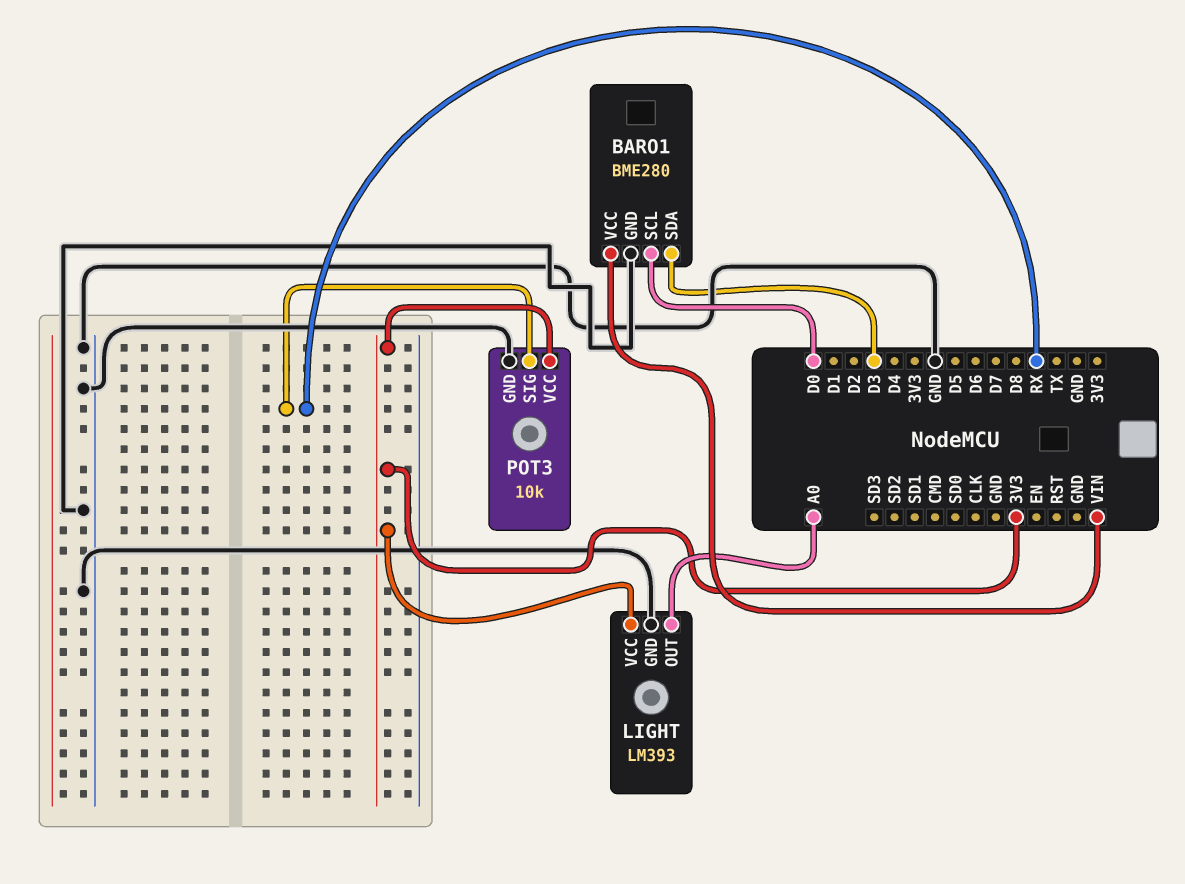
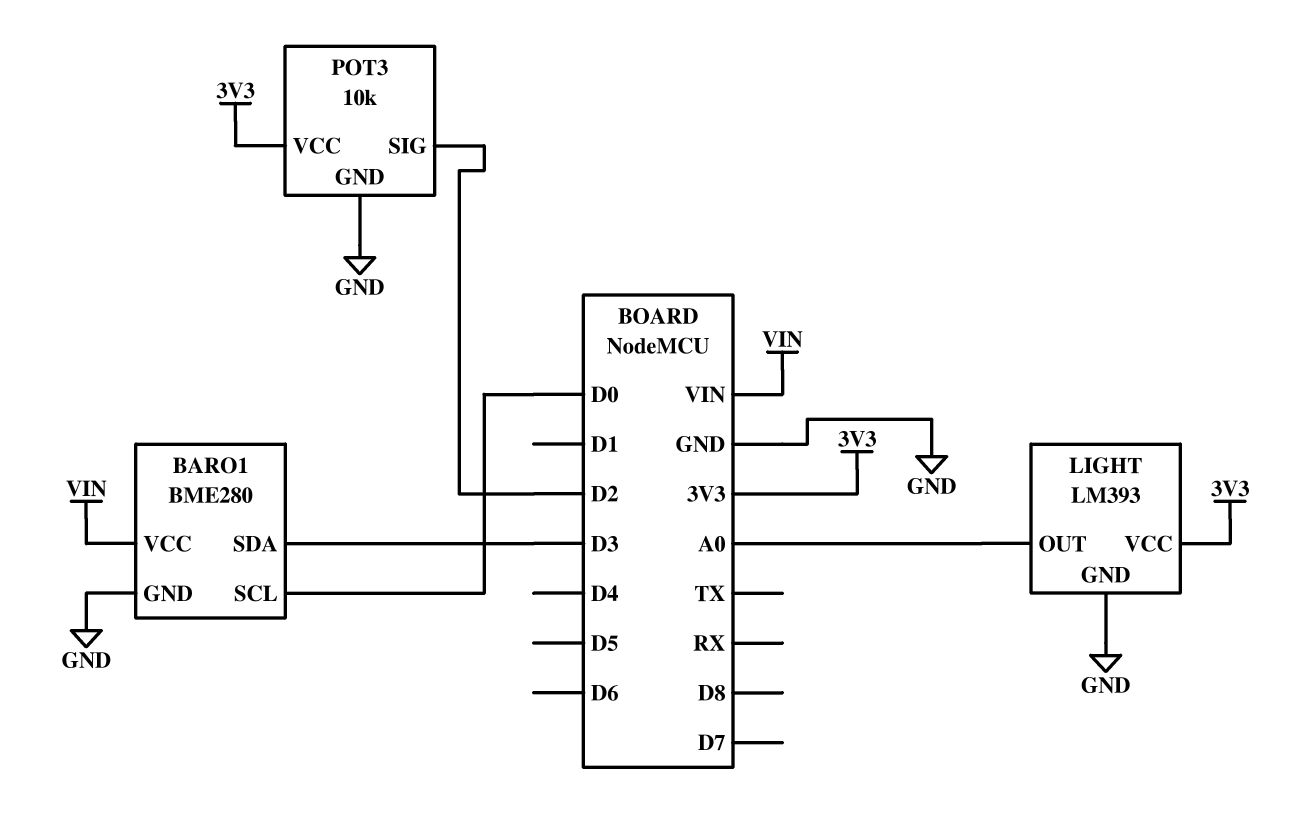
POT3 pin SIG: RX -> D2

